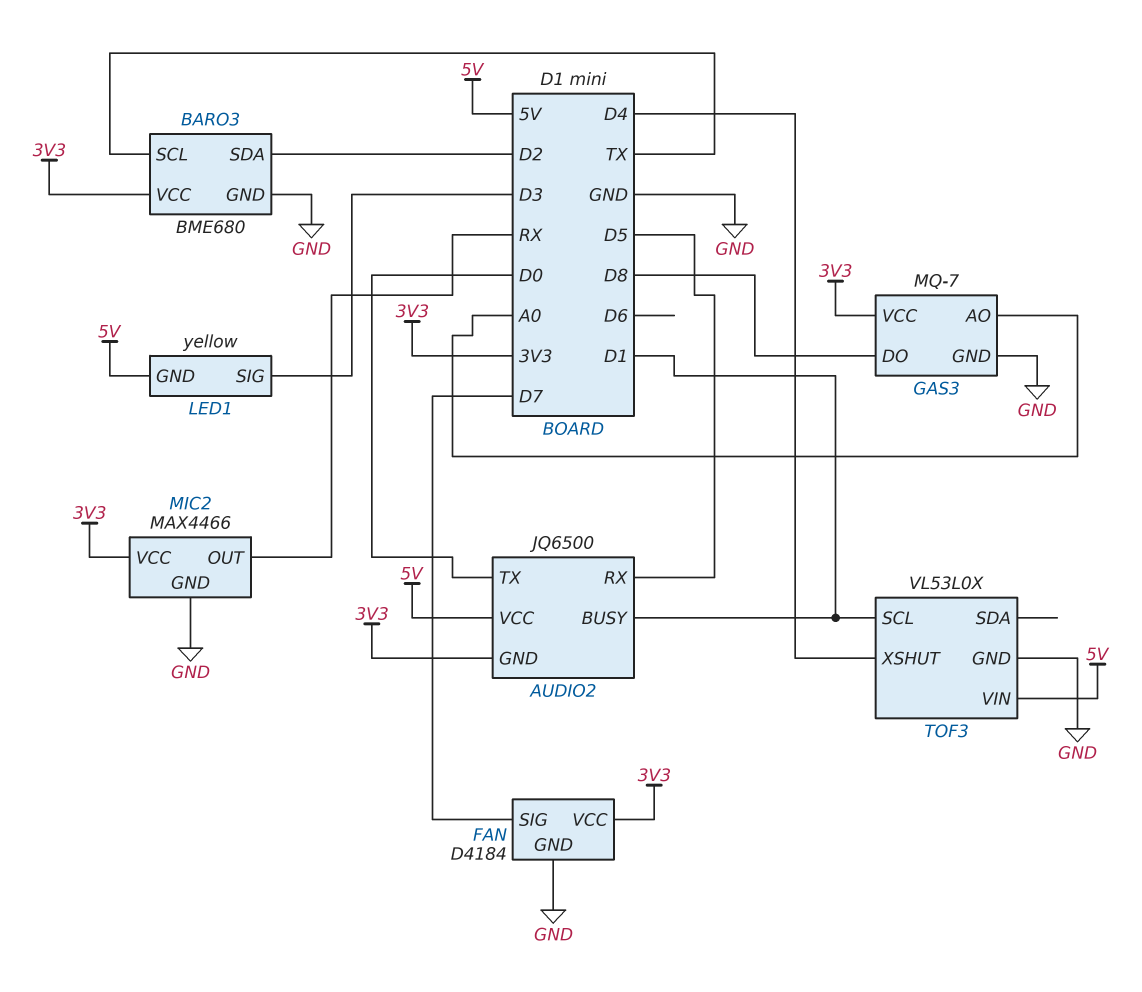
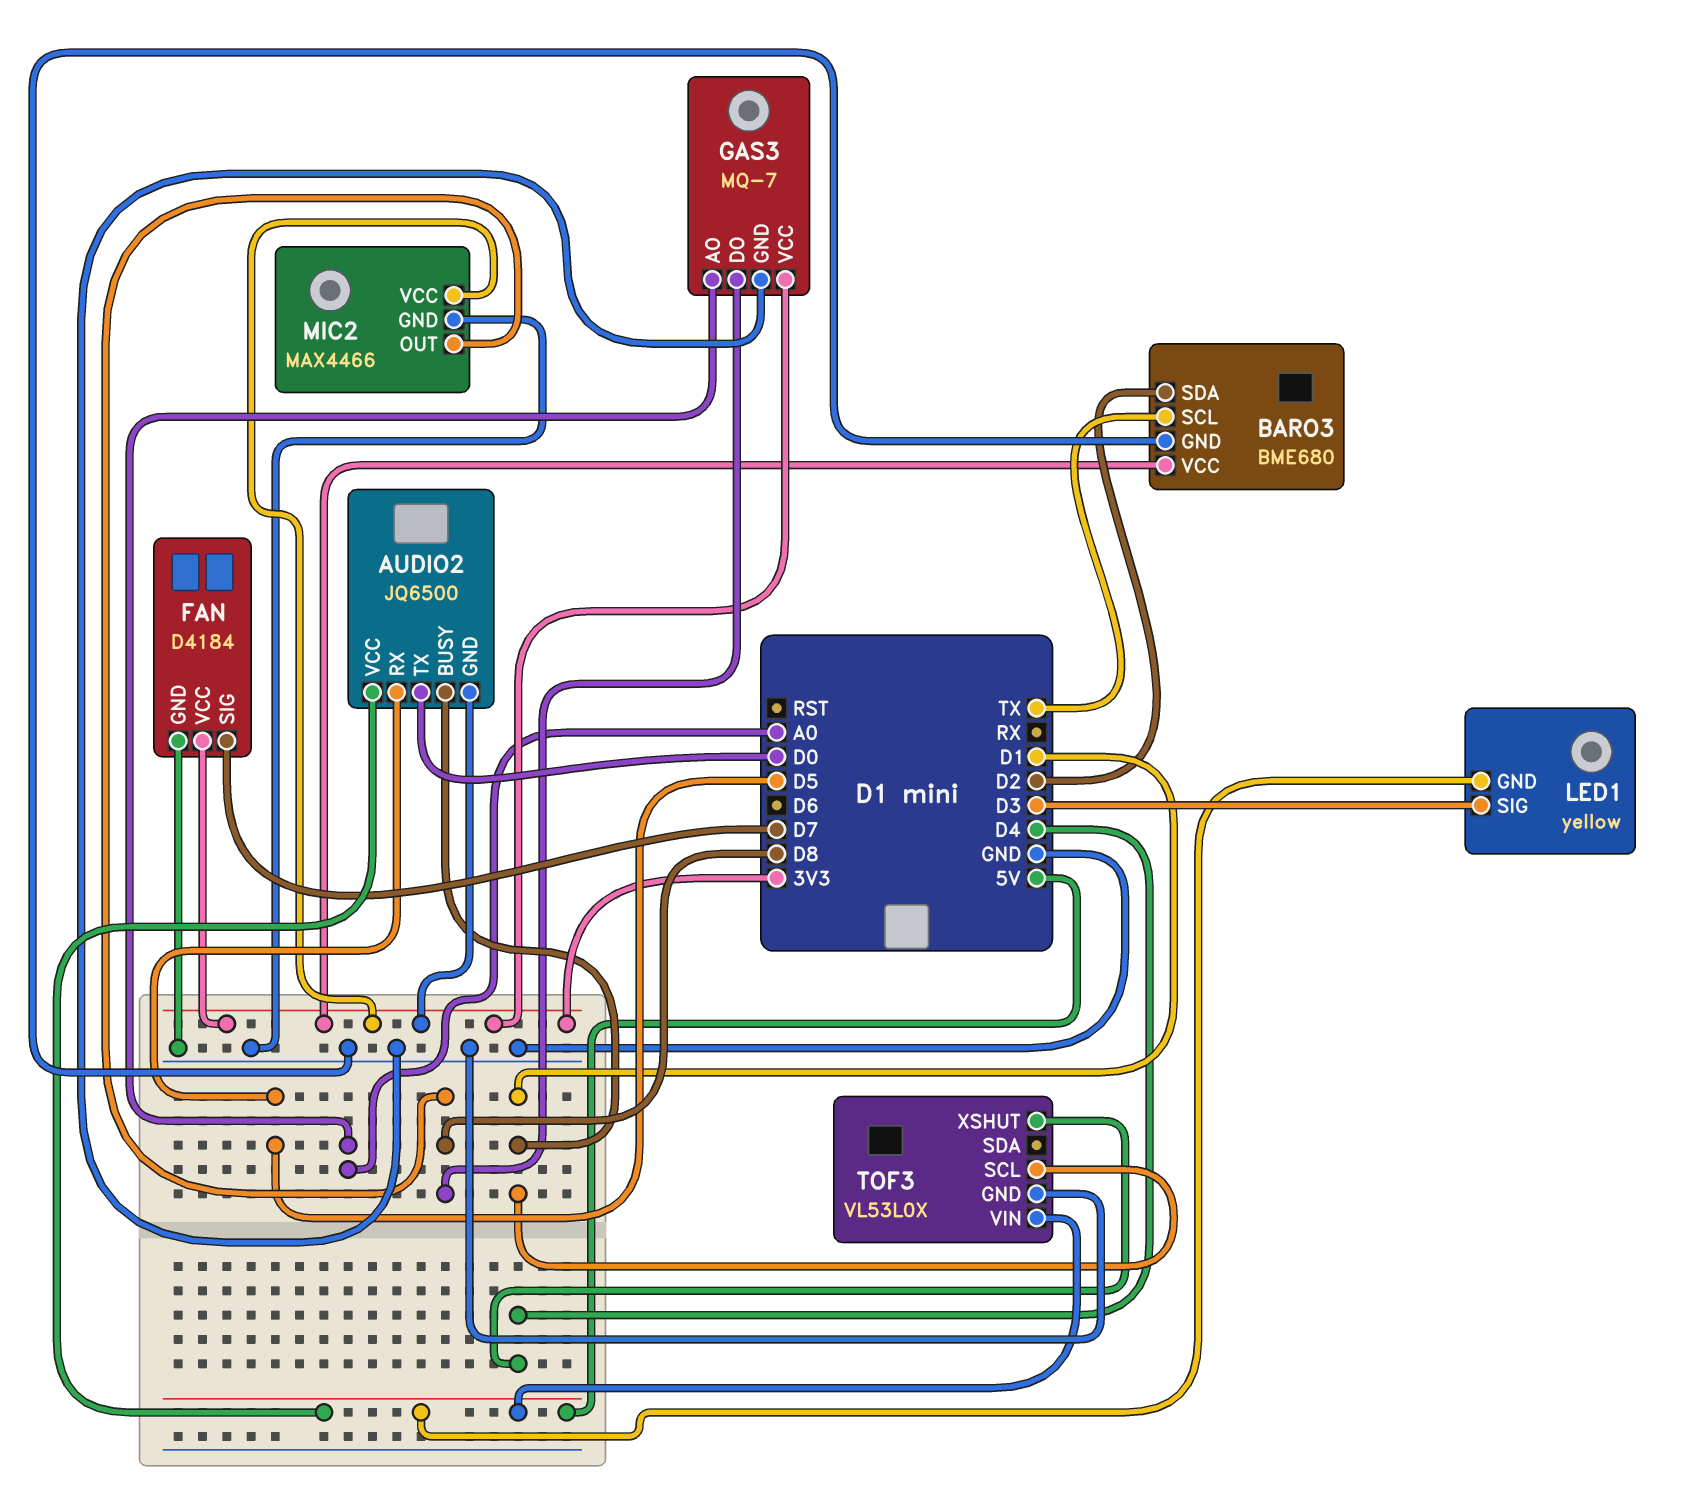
MIC2 pin OUT: RX -> D8

